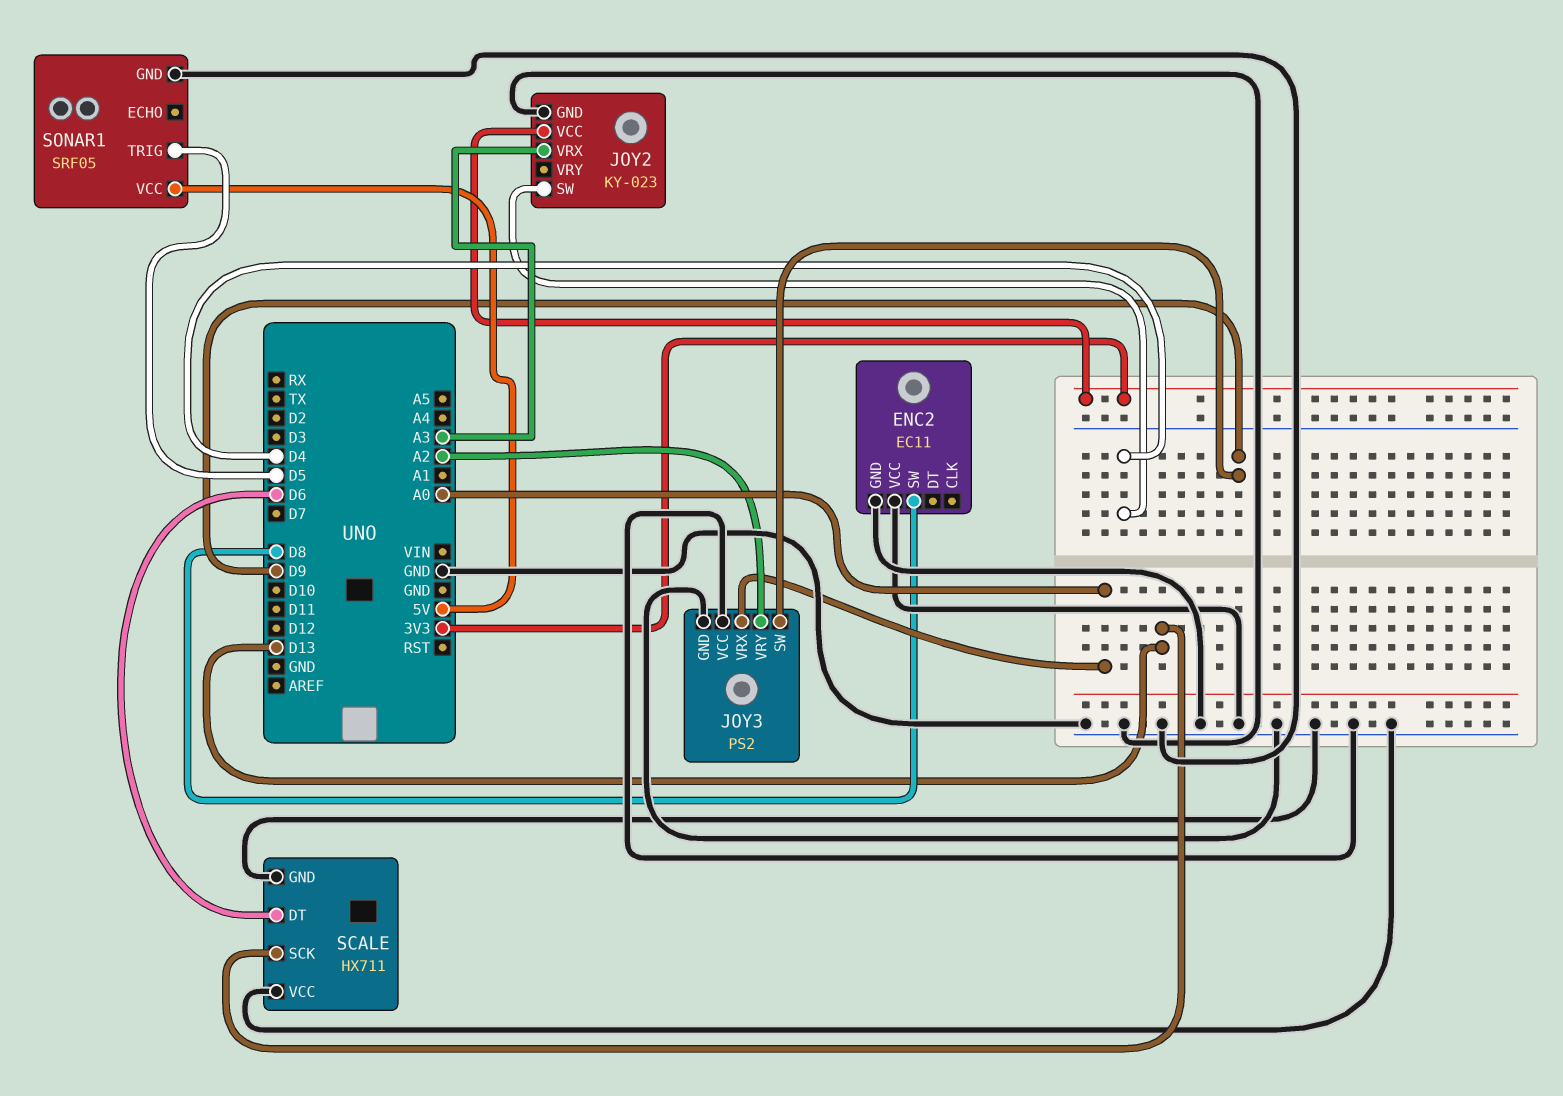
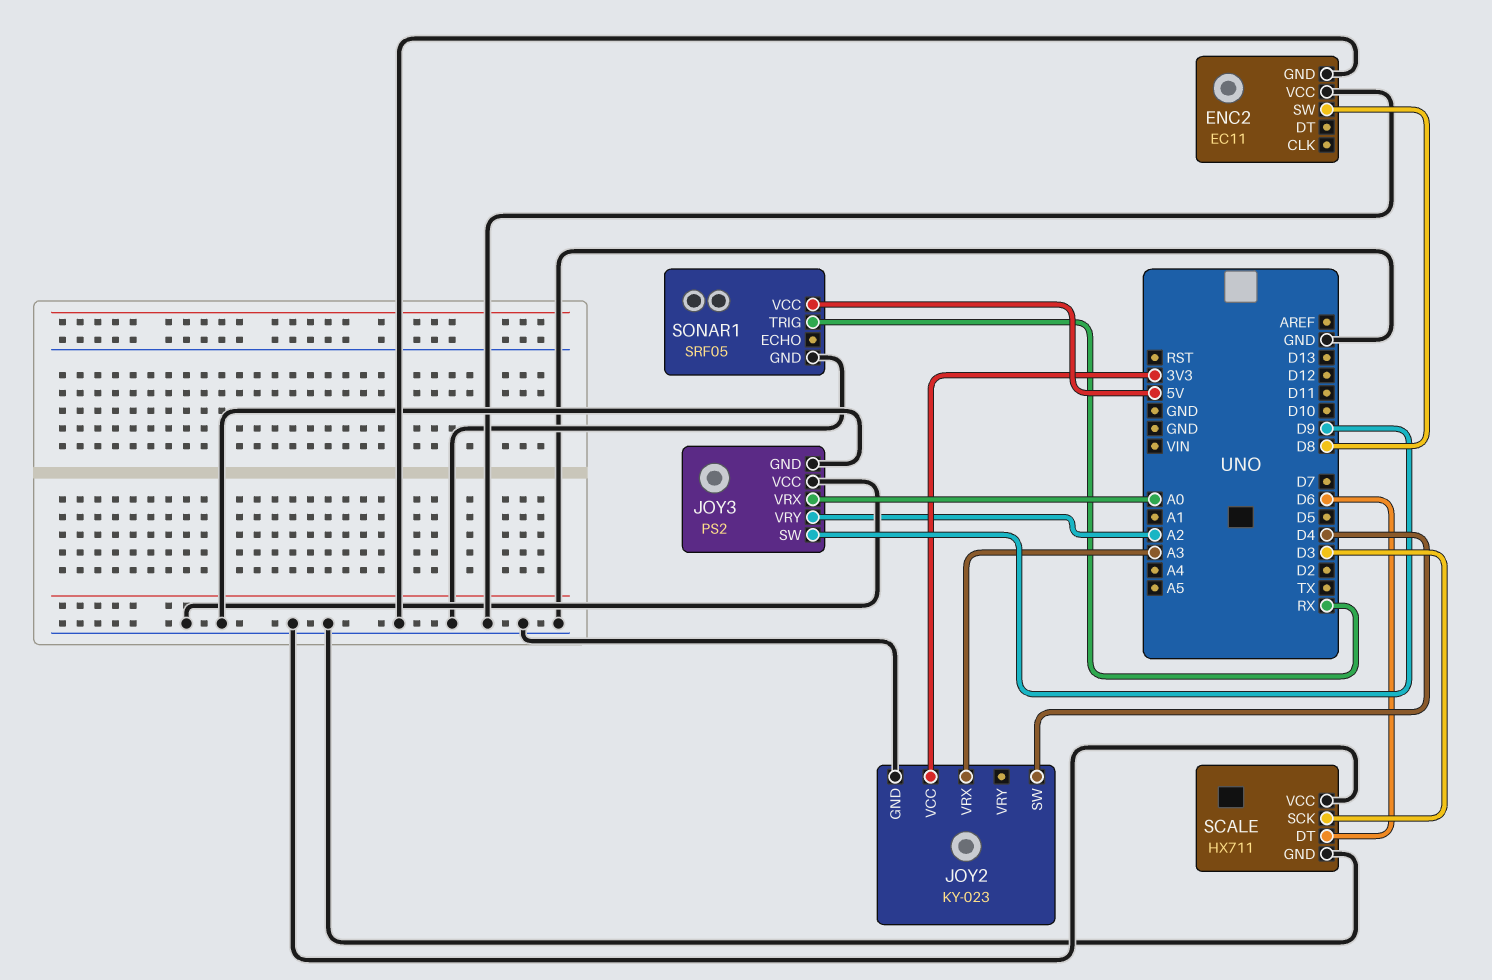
SCALE pin SCK: D13 -> D3
SONAR1 pin TRIG: D5 -> RX

